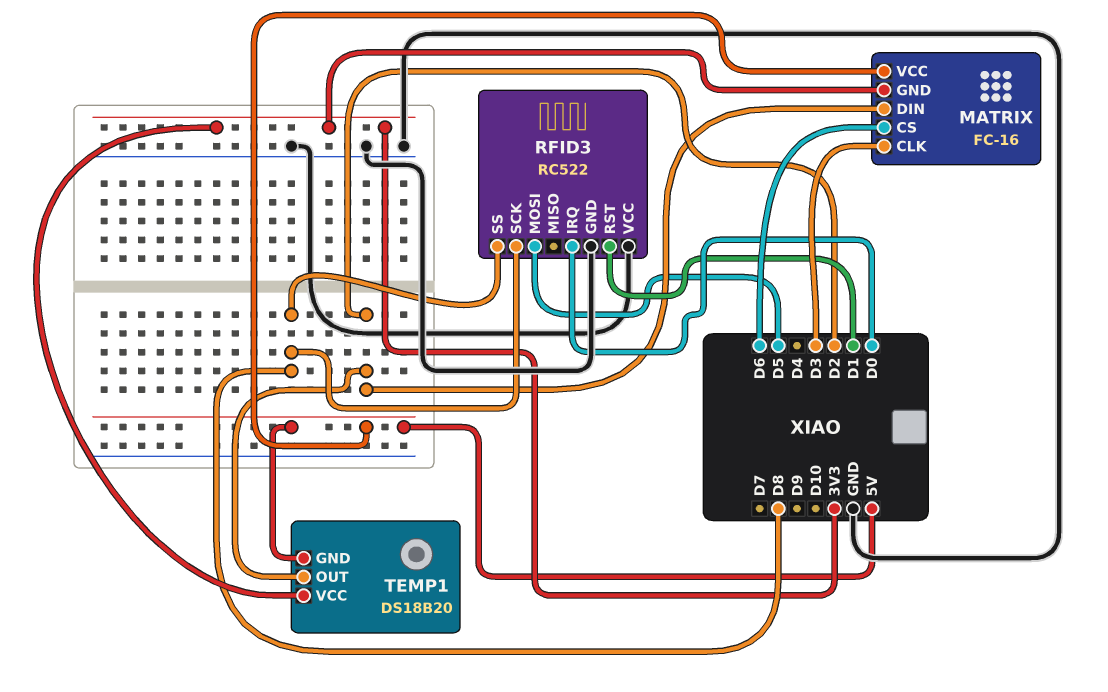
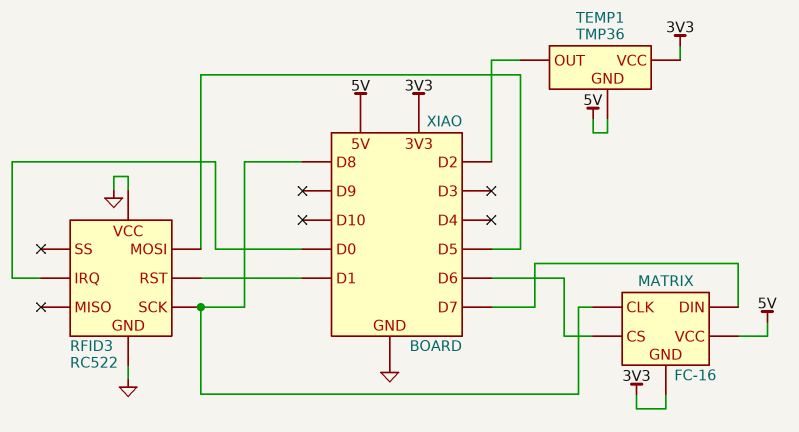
MATRIX pin CLK: D3 -> D8
MATRIX pin DIN: D2 -> D7
RFID3 pin SS: D8 -> none
TEMP1: DS18B20 -> TMP36

